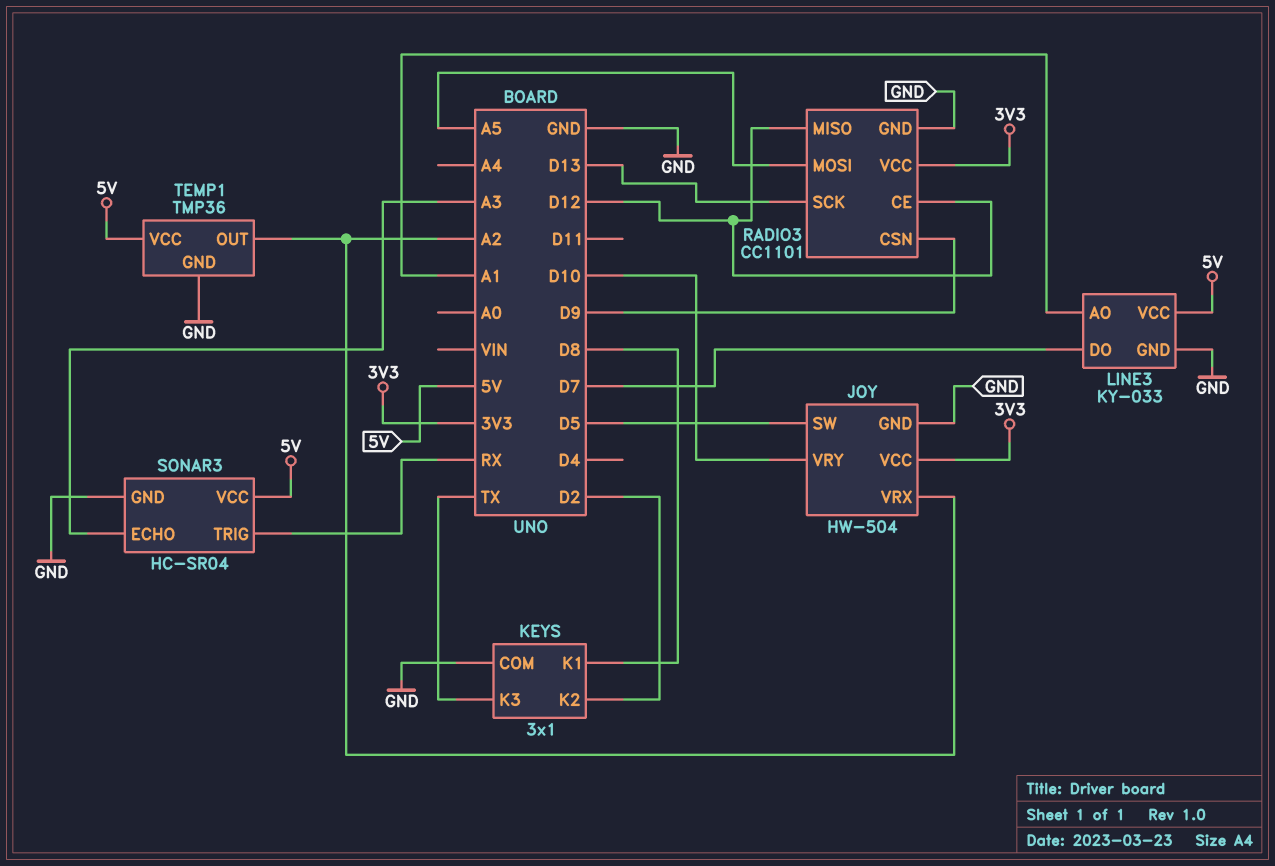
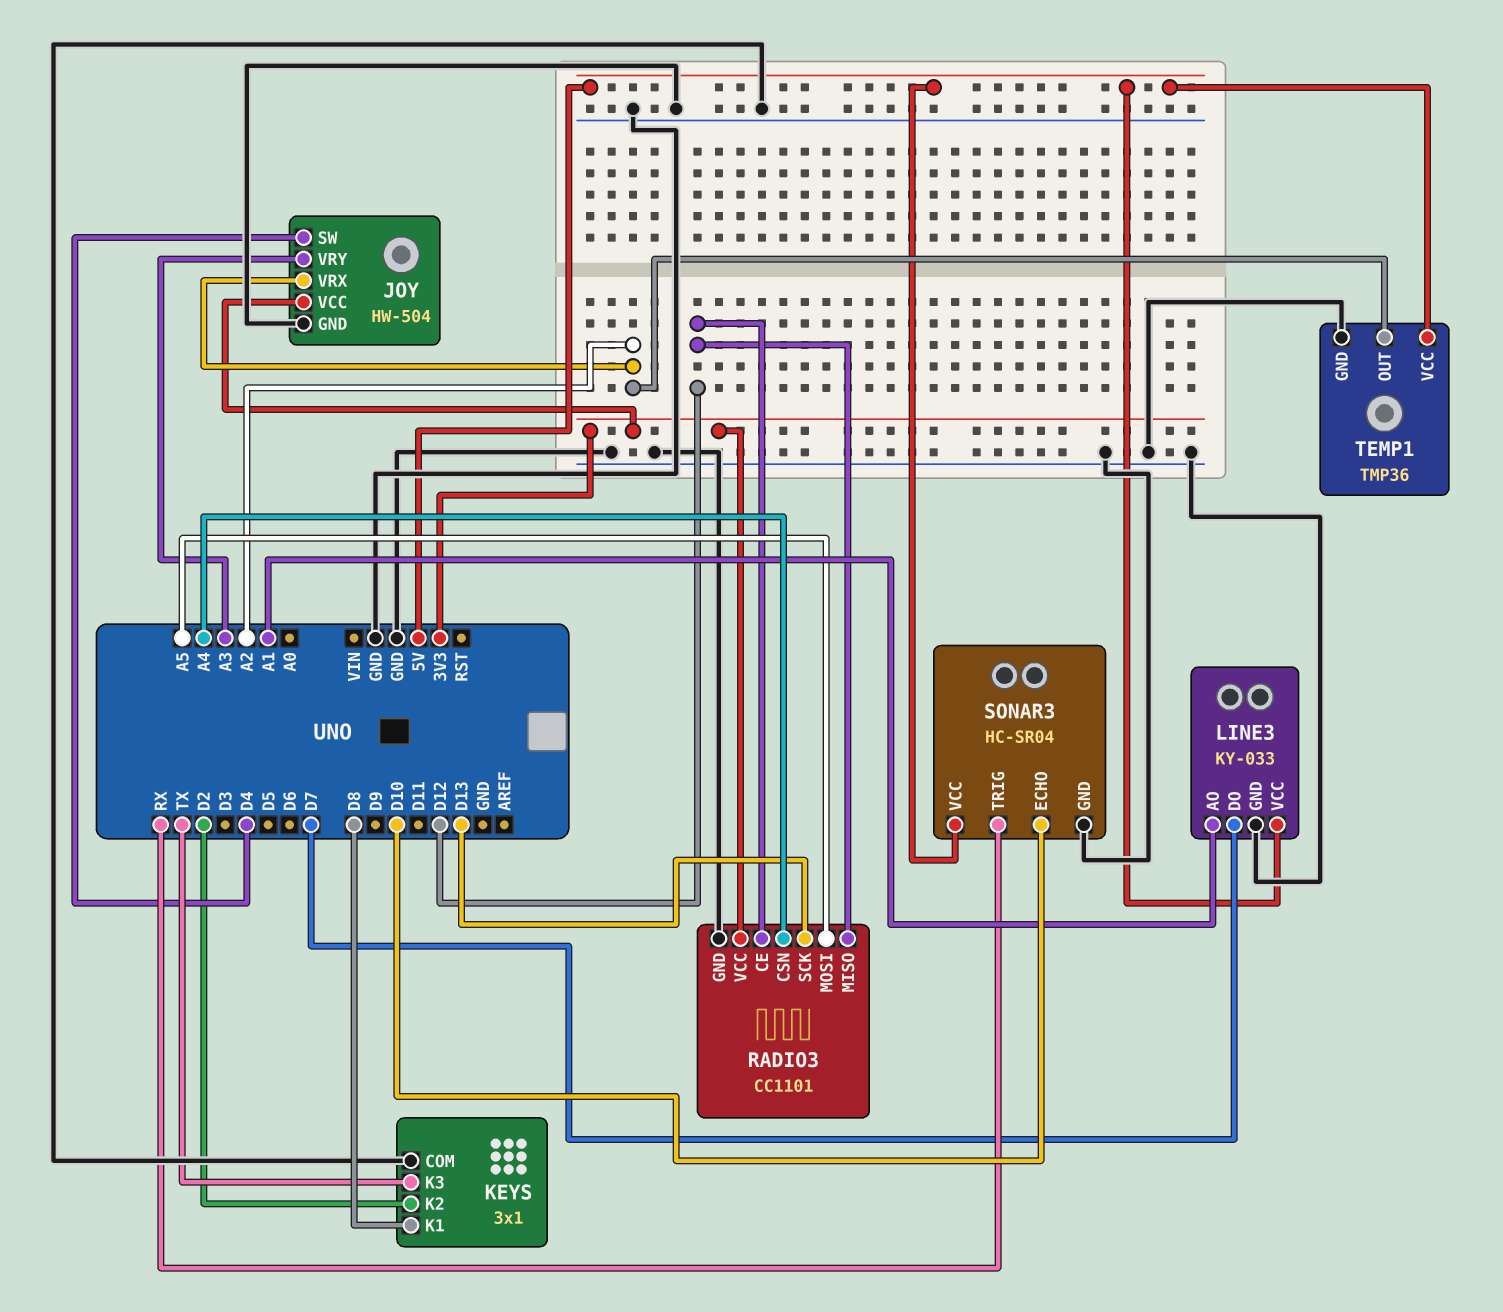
JOY pin SW: D5 -> D4
JOY pin VRY: D10 -> A3
RADIO3 pin CSN: D9 -> A4
SONAR3 pin ECHO: A3 -> D10

